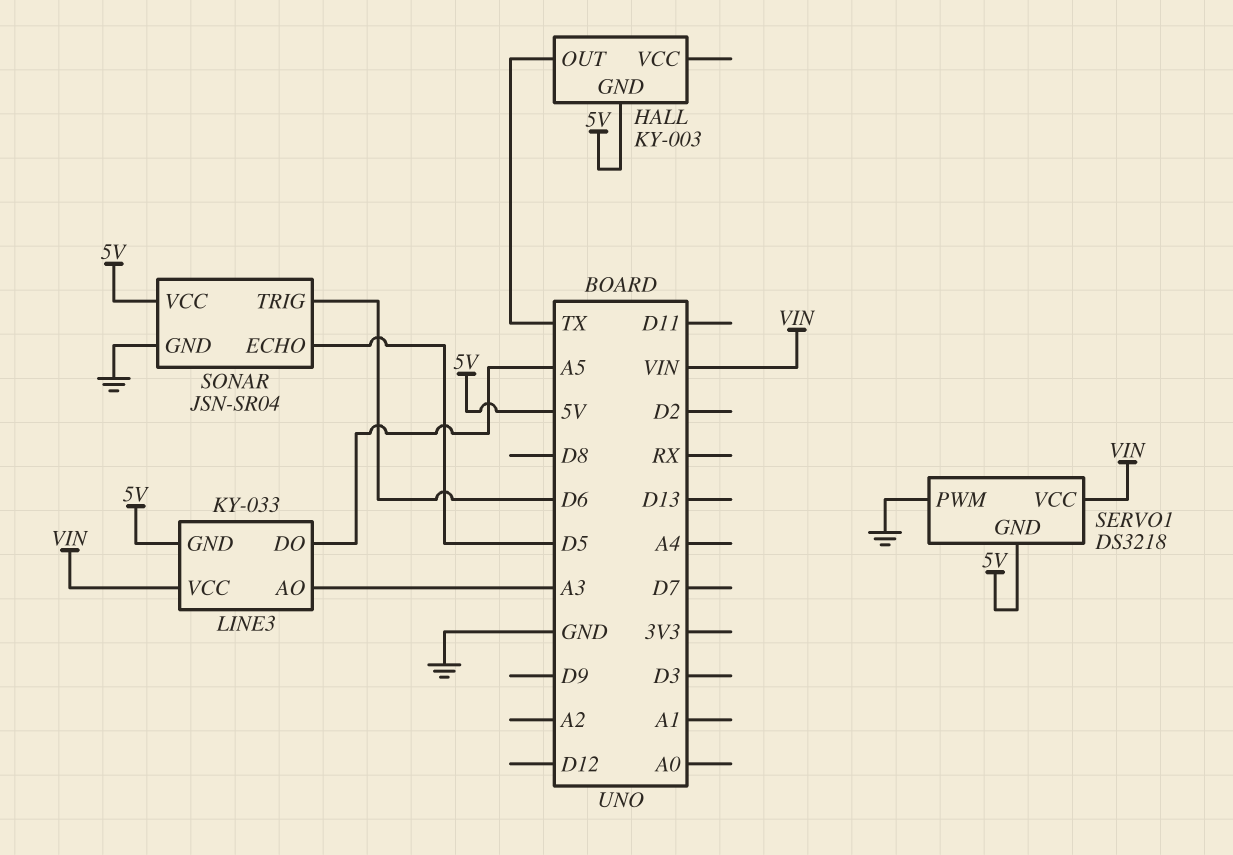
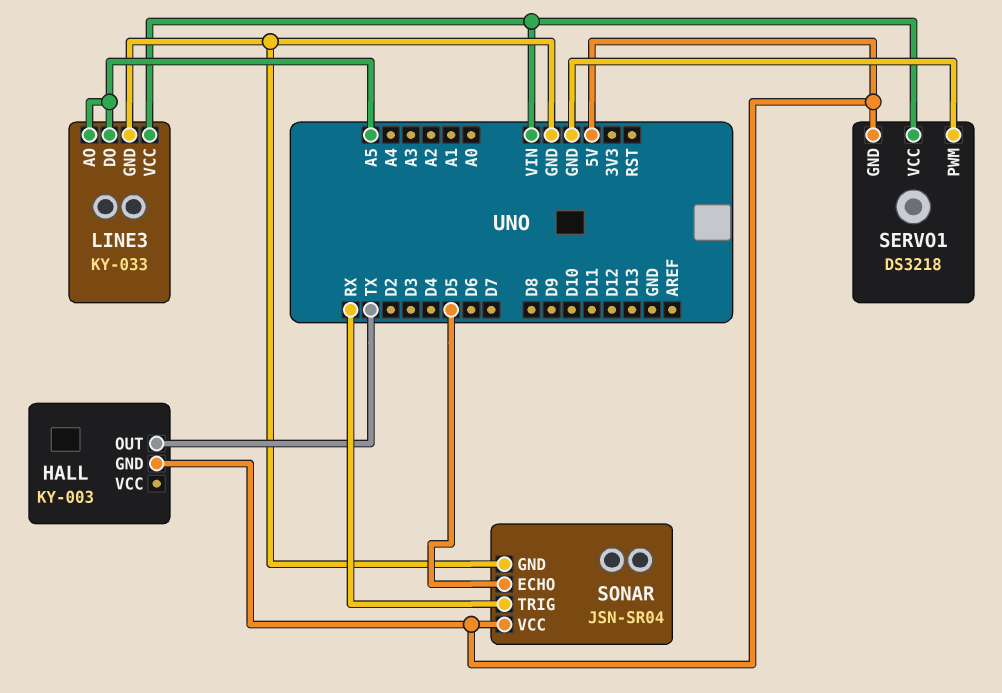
LINE3 pin AO: A3 -> A5
LINE3 pin GND: 5V -> GND
SONAR pin TRIG: D6 -> RX

